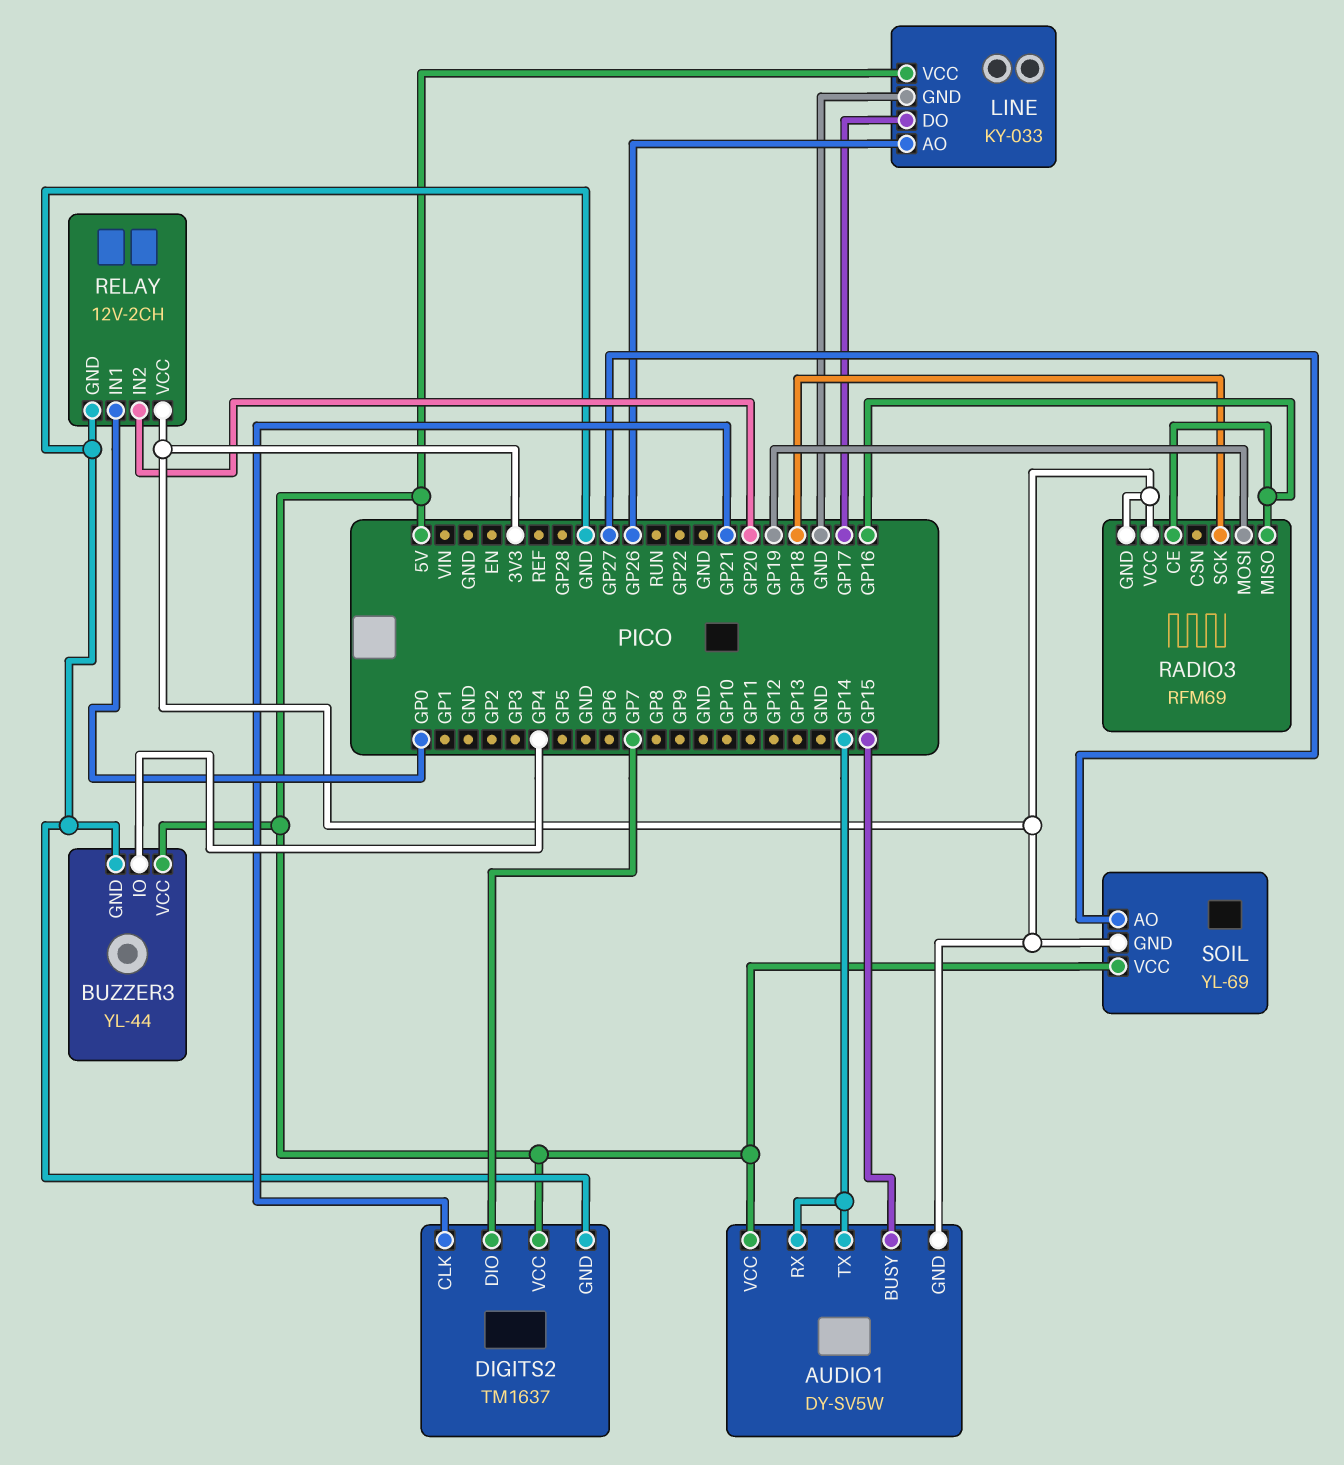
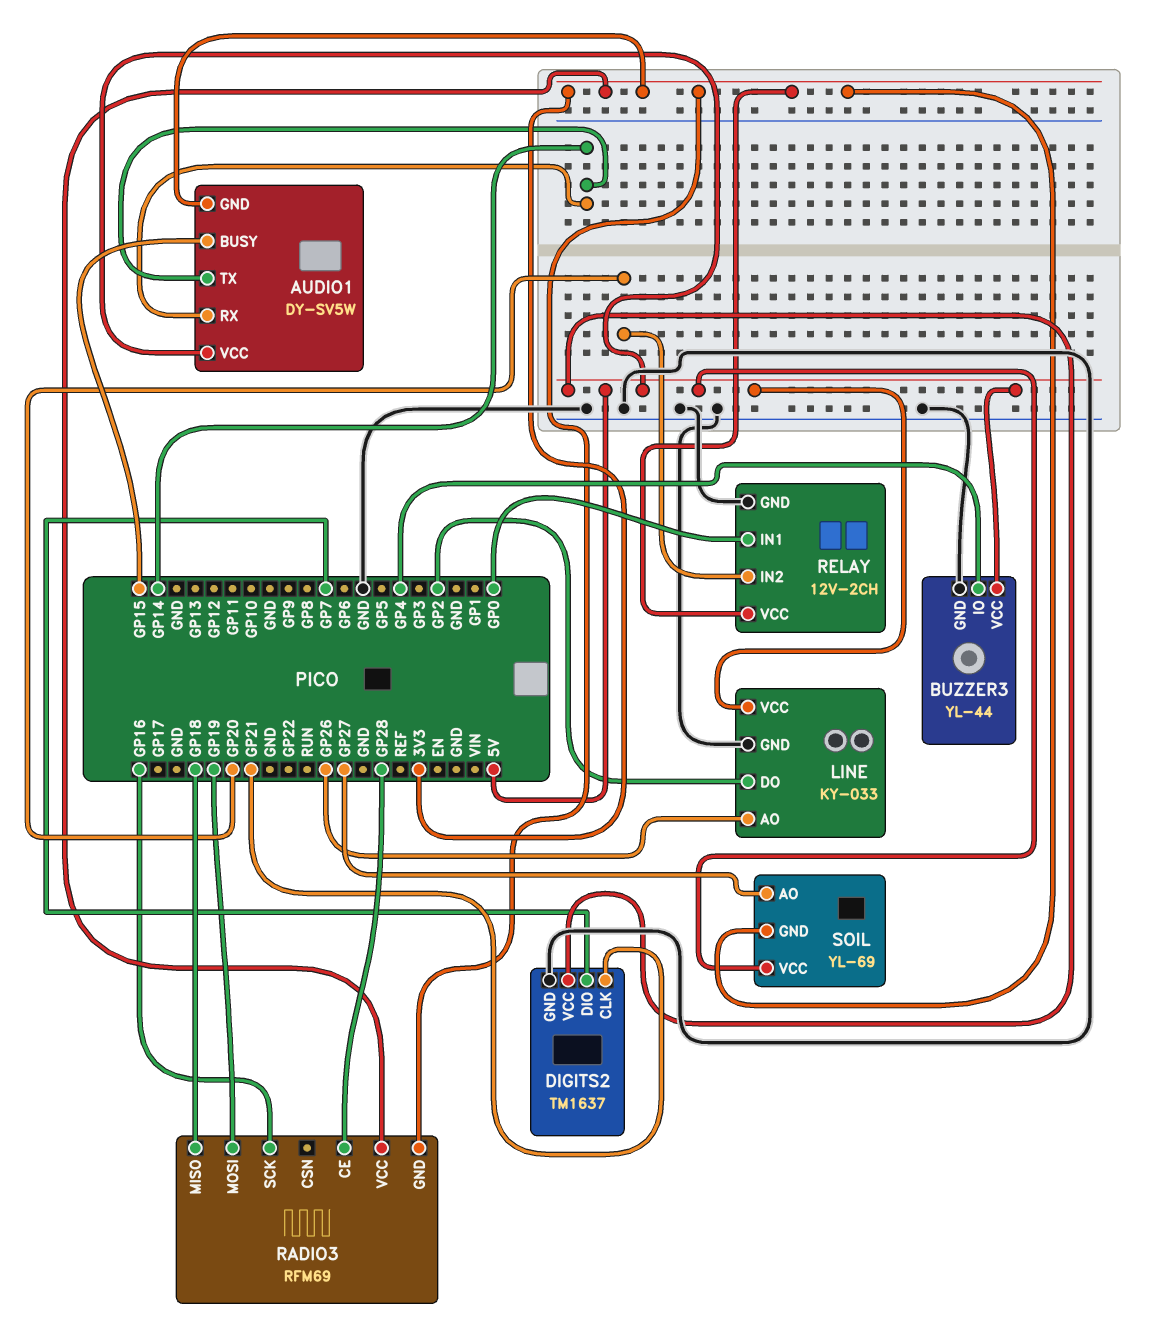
LINE pin DO: GP17 -> GP2
RADIO3 pin CE: GP16 -> GP28
RADIO3 pin MISO: GP16 -> GP18
RADIO3 pin SCK: GP18 -> GP16

